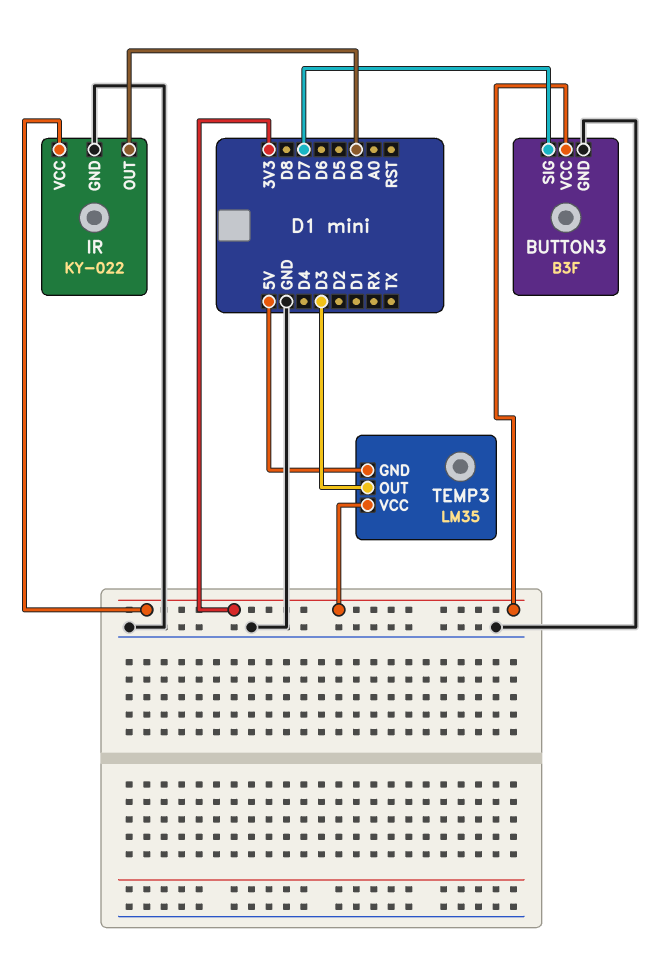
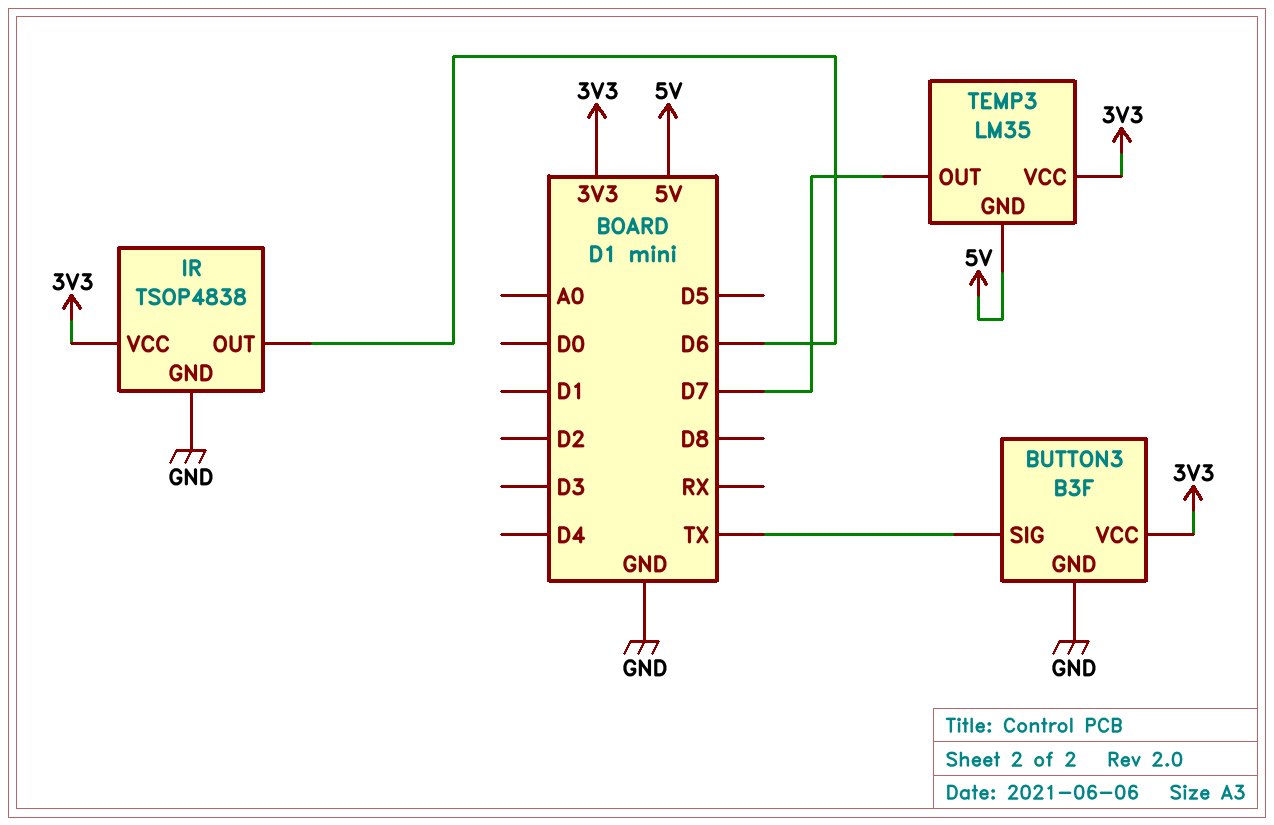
BUTTON3 pin SIG: D7 -> TX
IR: KY-022 -> TSOP4838
IR pin OUT: D0 -> D6
TEMP3 pin OUT: D3 -> D7

